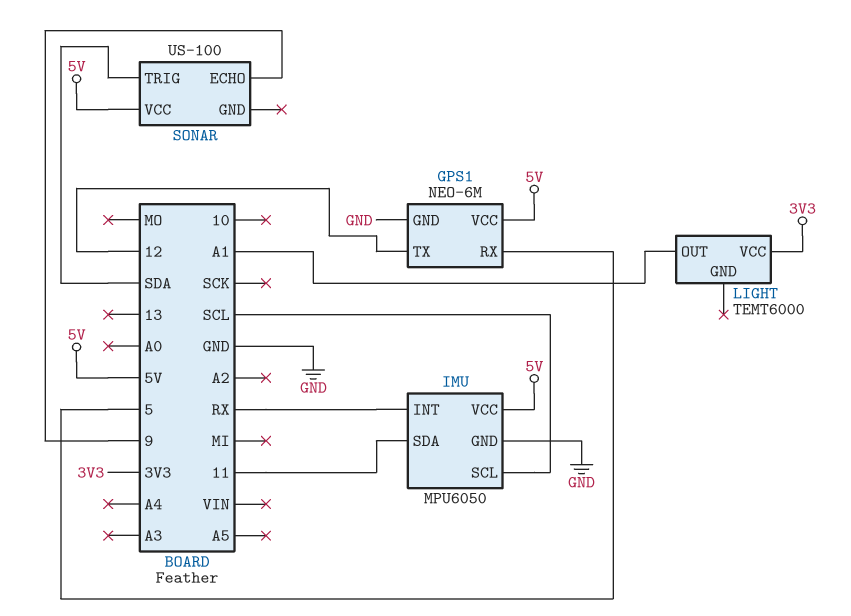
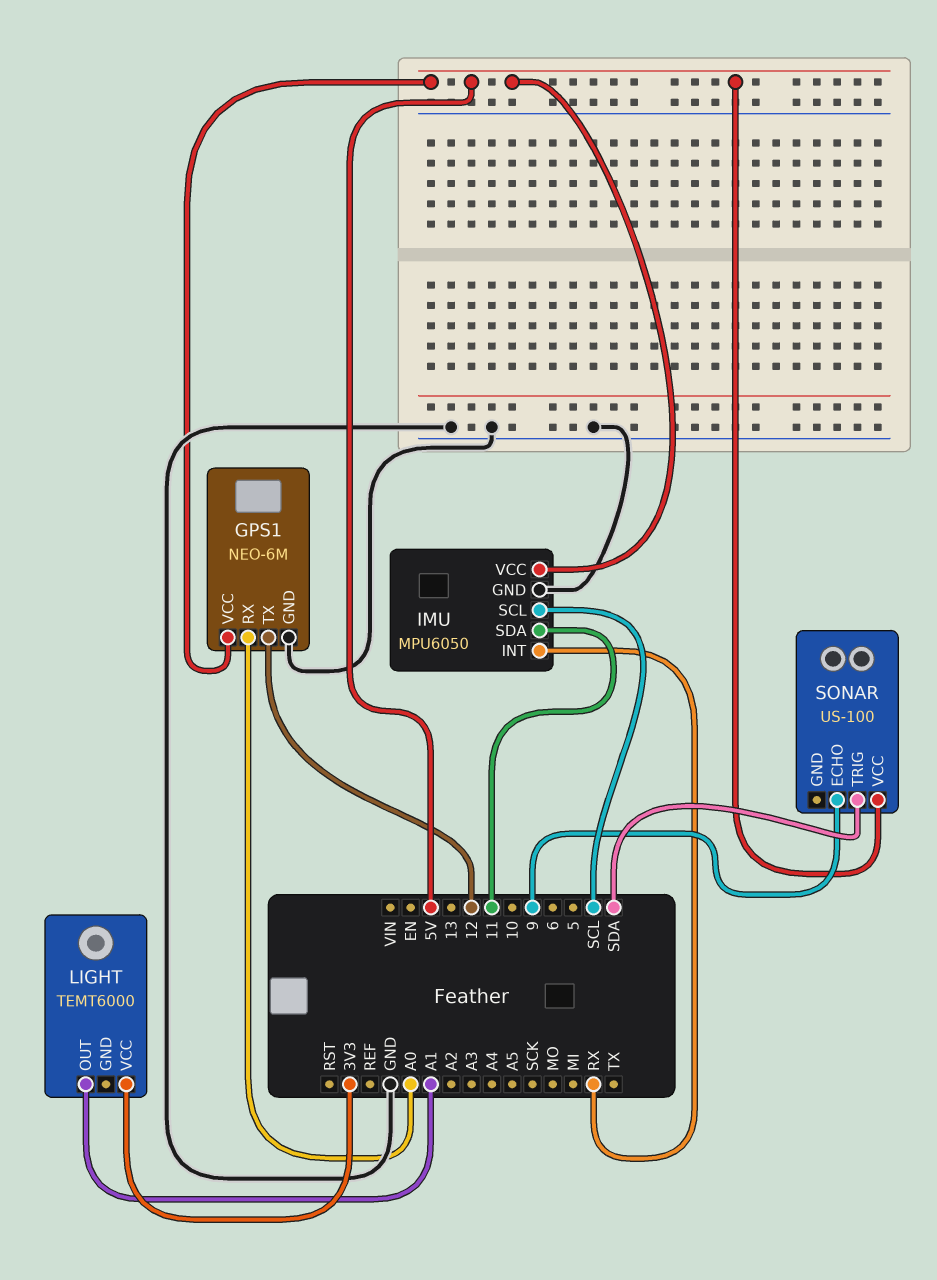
GPS1 pin RX: 5 -> A0

